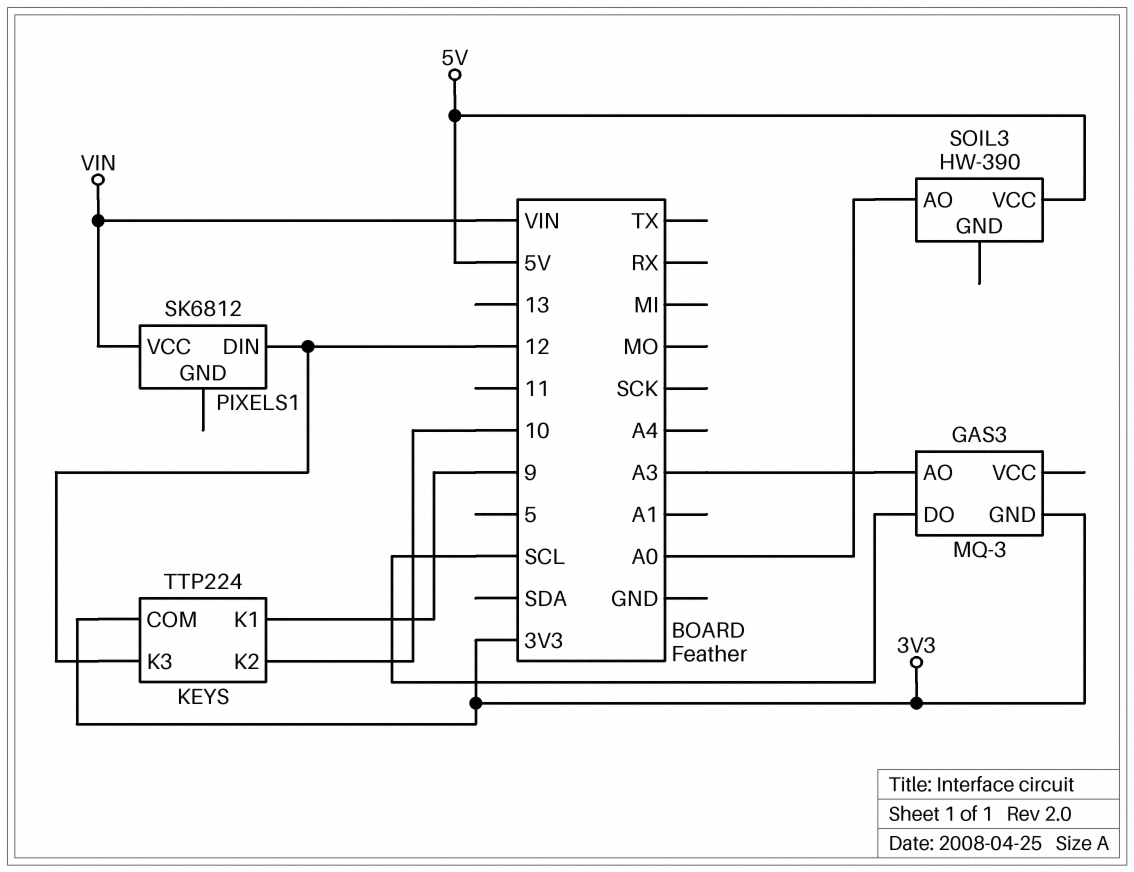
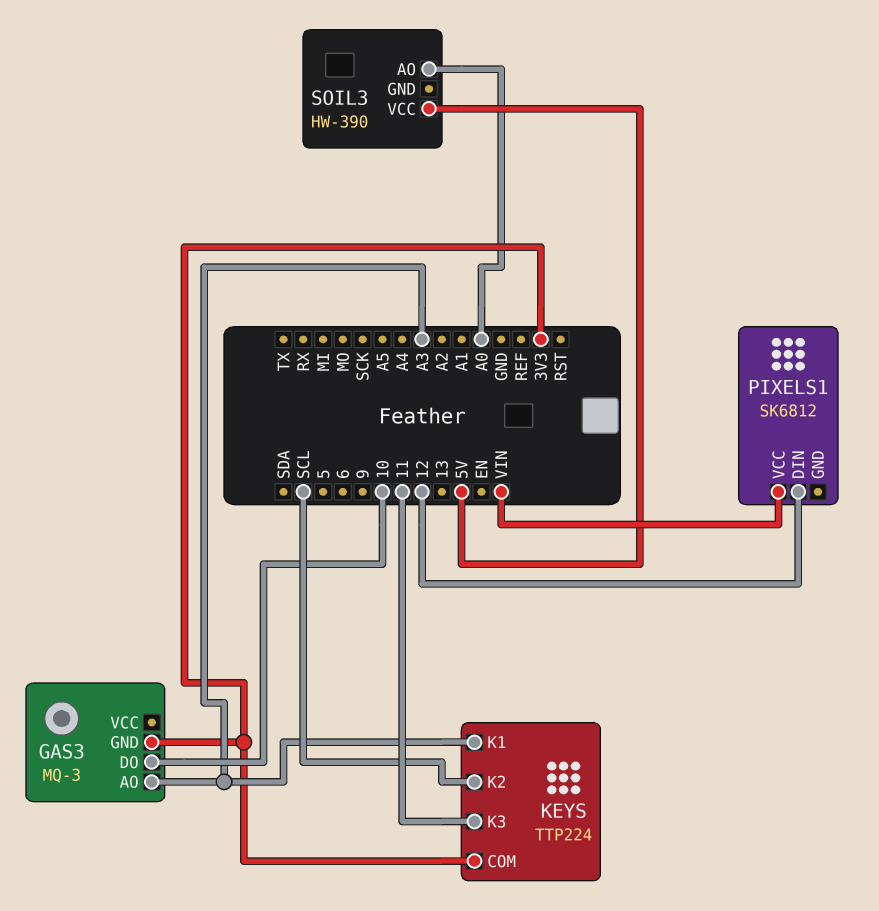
GAS3 pin DO: SCL -> 10
KEYS pin K1: 9 -> A3
KEYS pin K2: 10 -> SCL
KEYS pin K3: 12 -> 11

